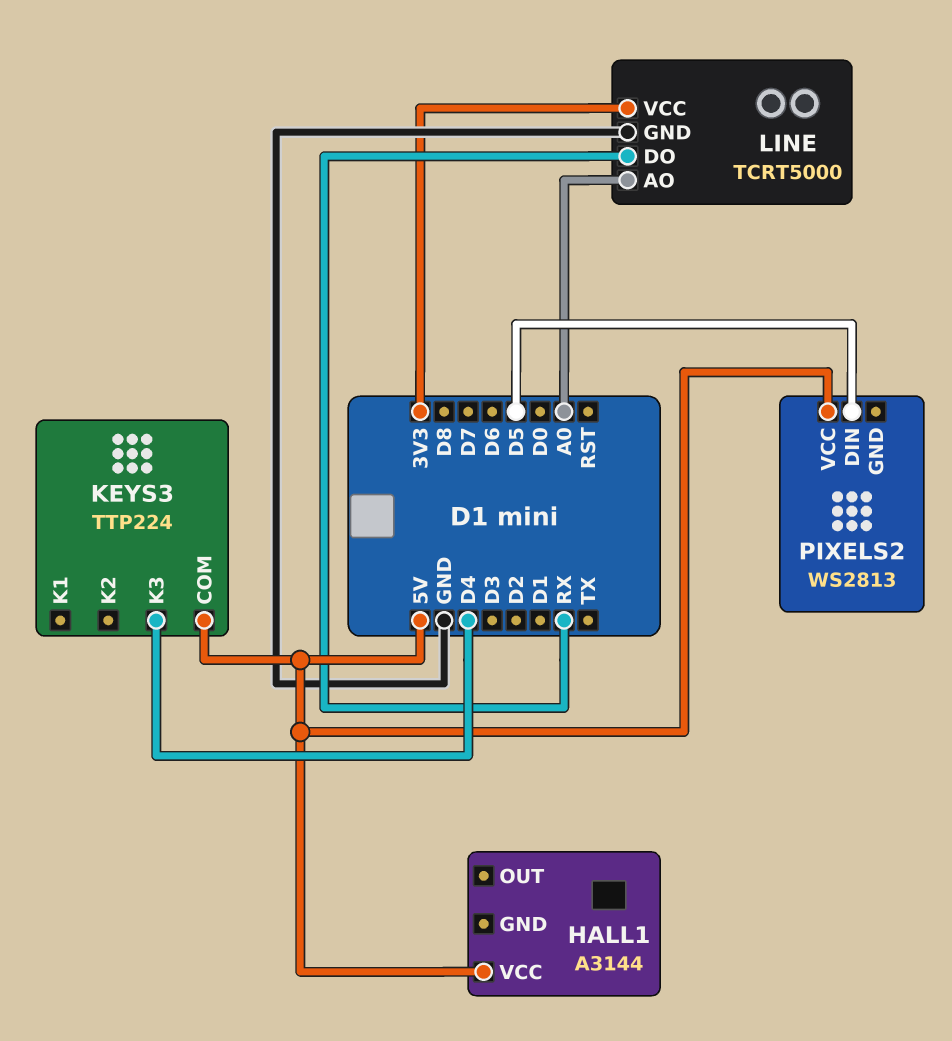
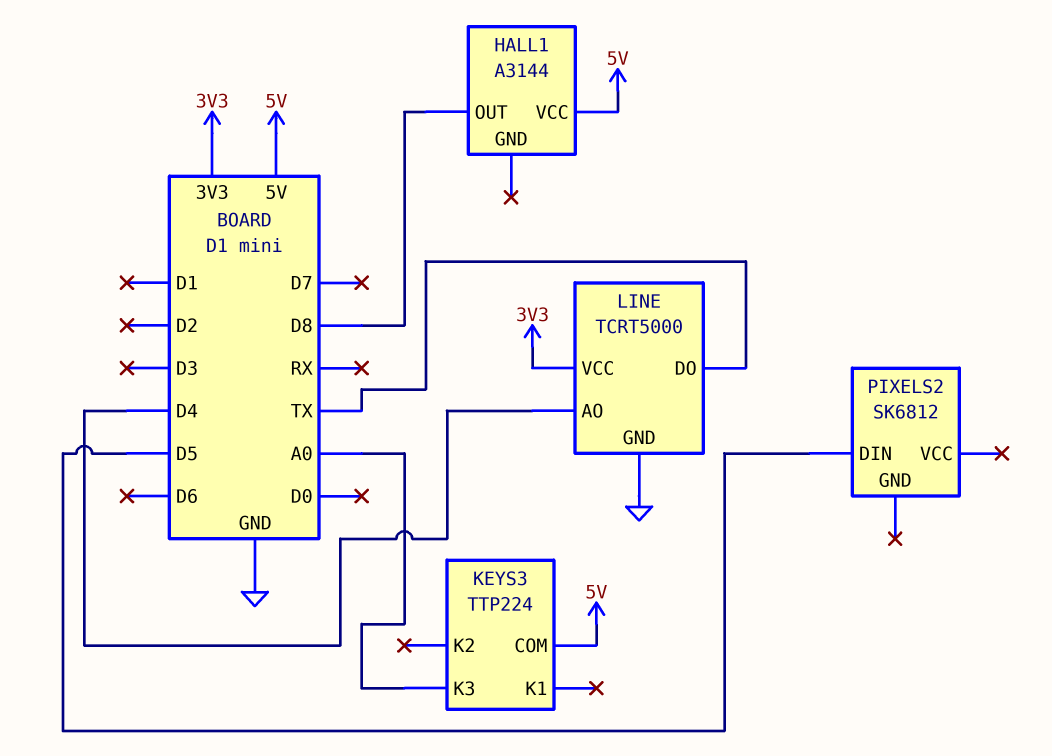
HALL1 pin OUT: none -> D8
KEYS3 pin K3: D4 -> A0
LINE pin AO: A0 -> D4
LINE pin DO: RX -> TX
PIXELS2: WS2813 -> SK6812
PIXELS2 pin VCC: 5V -> none

